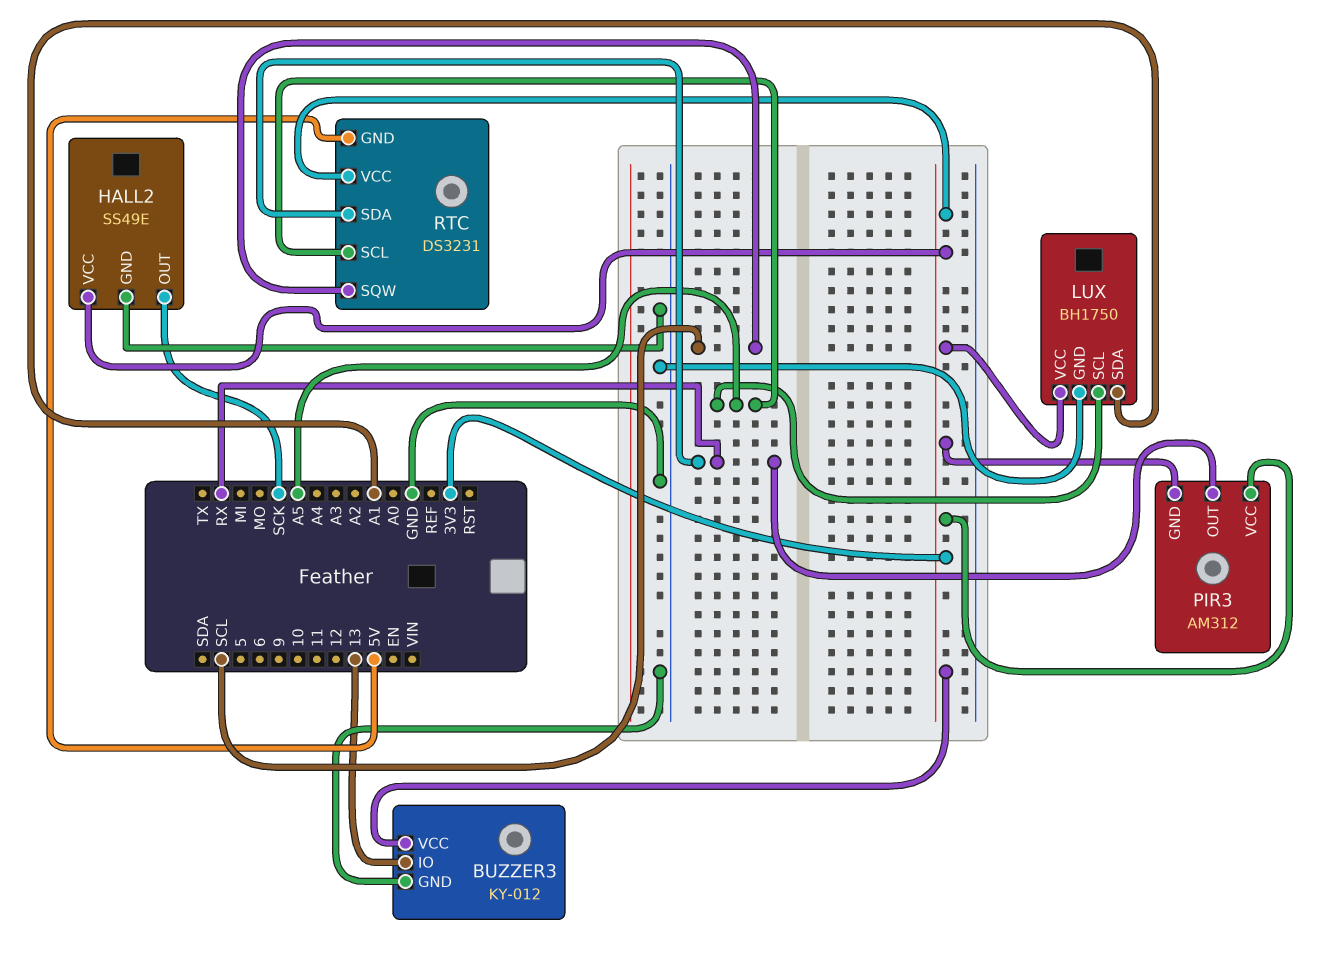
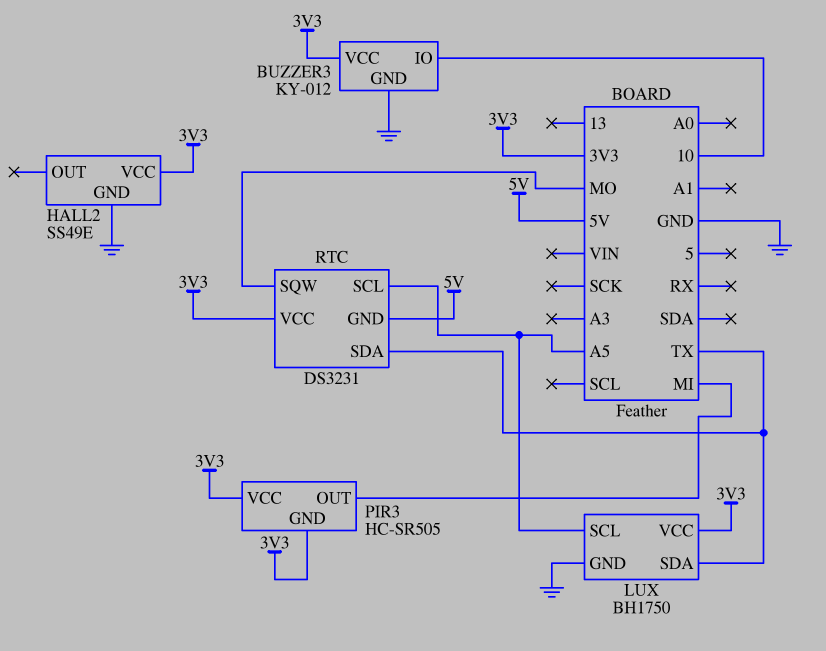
BUZZER3 pin IO: 13 -> 10
HALL2 pin OUT: SCK -> none
LUX pin SDA: A1 -> TX
PIR3: AM312 -> HC-SR505
PIR3 pin OUT: RX -> MI
RTC pin SDA: RX -> TX
RTC pin SQW: SCL -> MO

